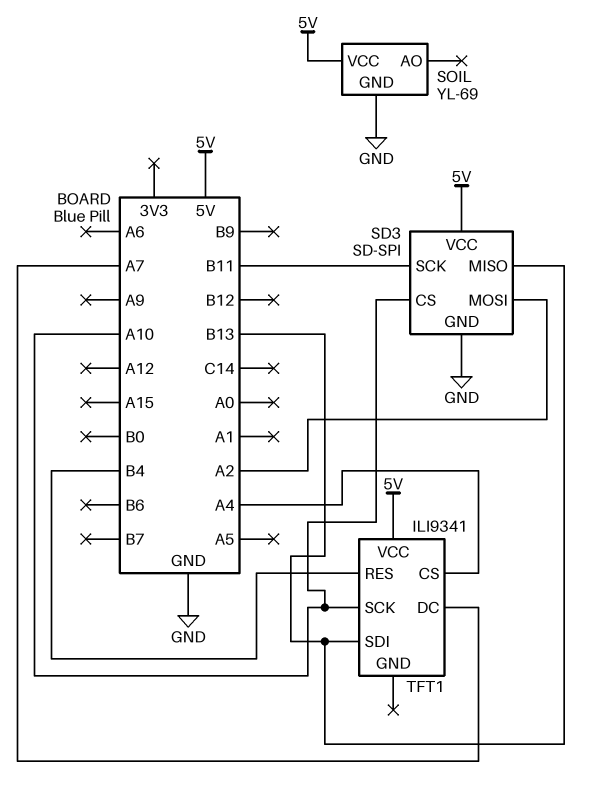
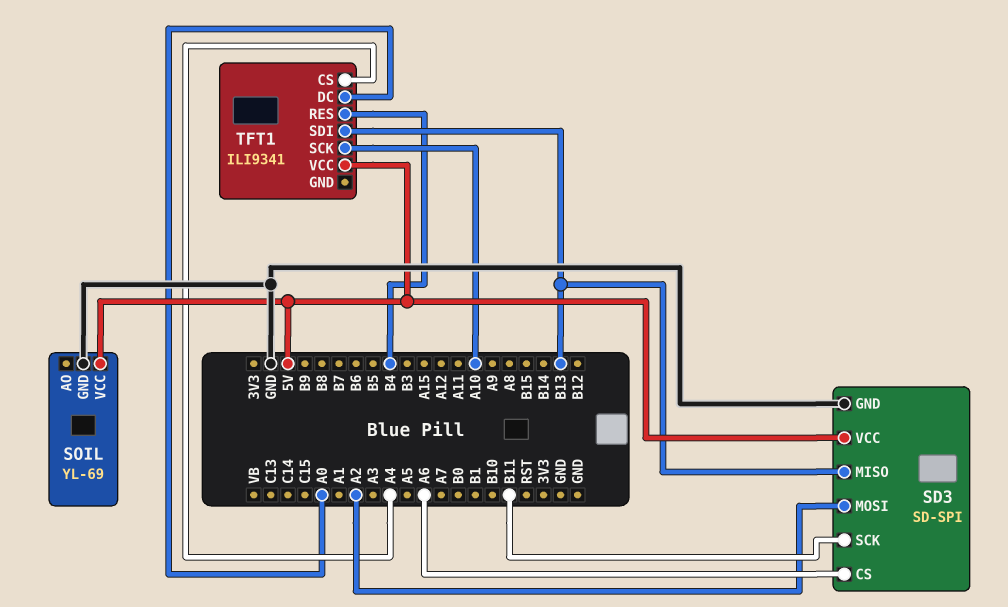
SD3 pin CS: A10 -> A6
TFT1 pin DC: A7 -> A0

